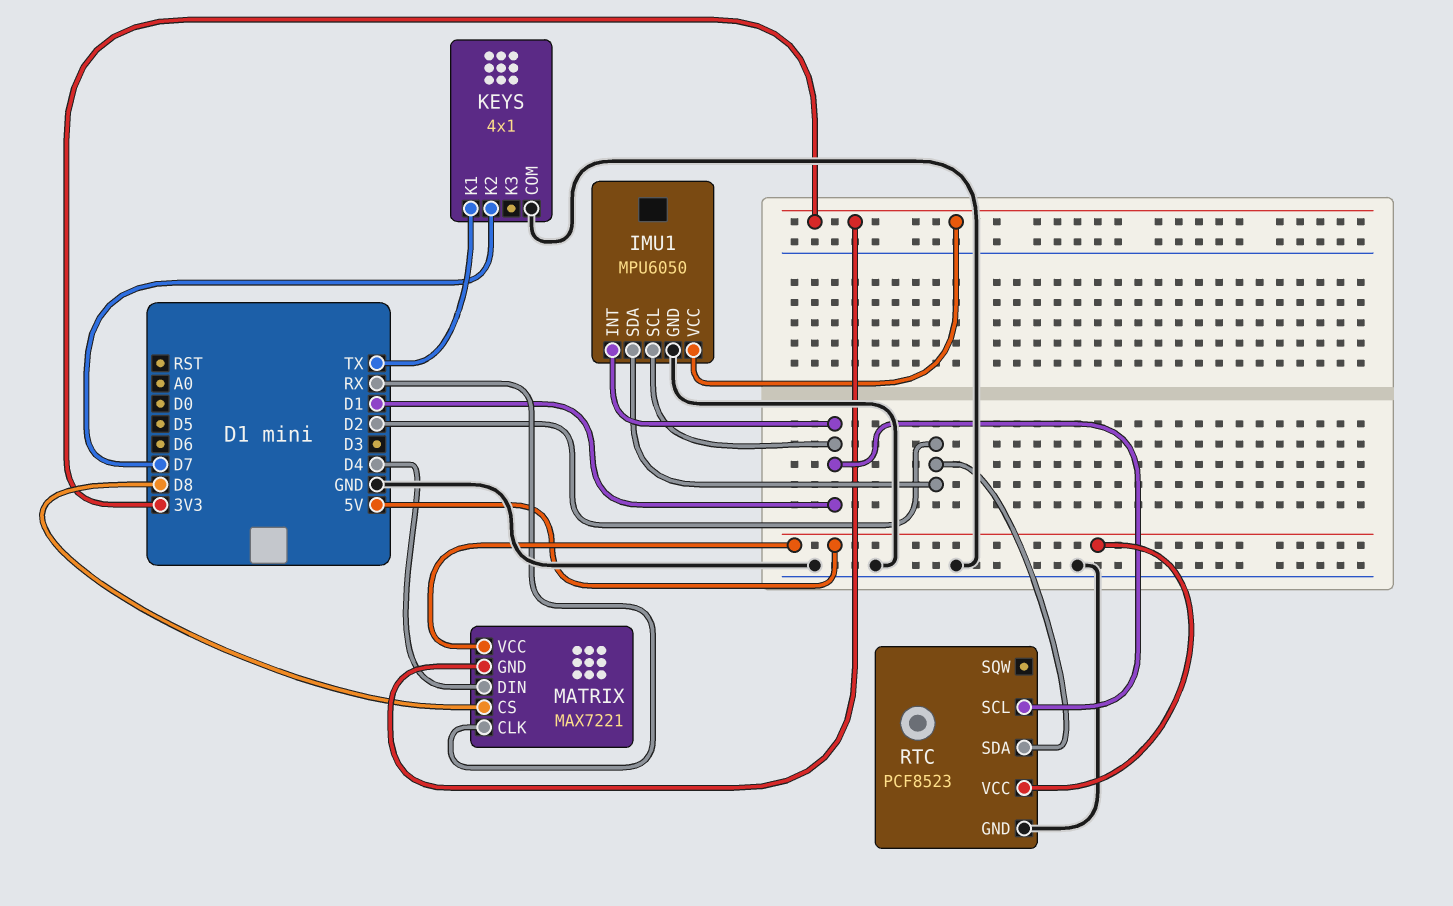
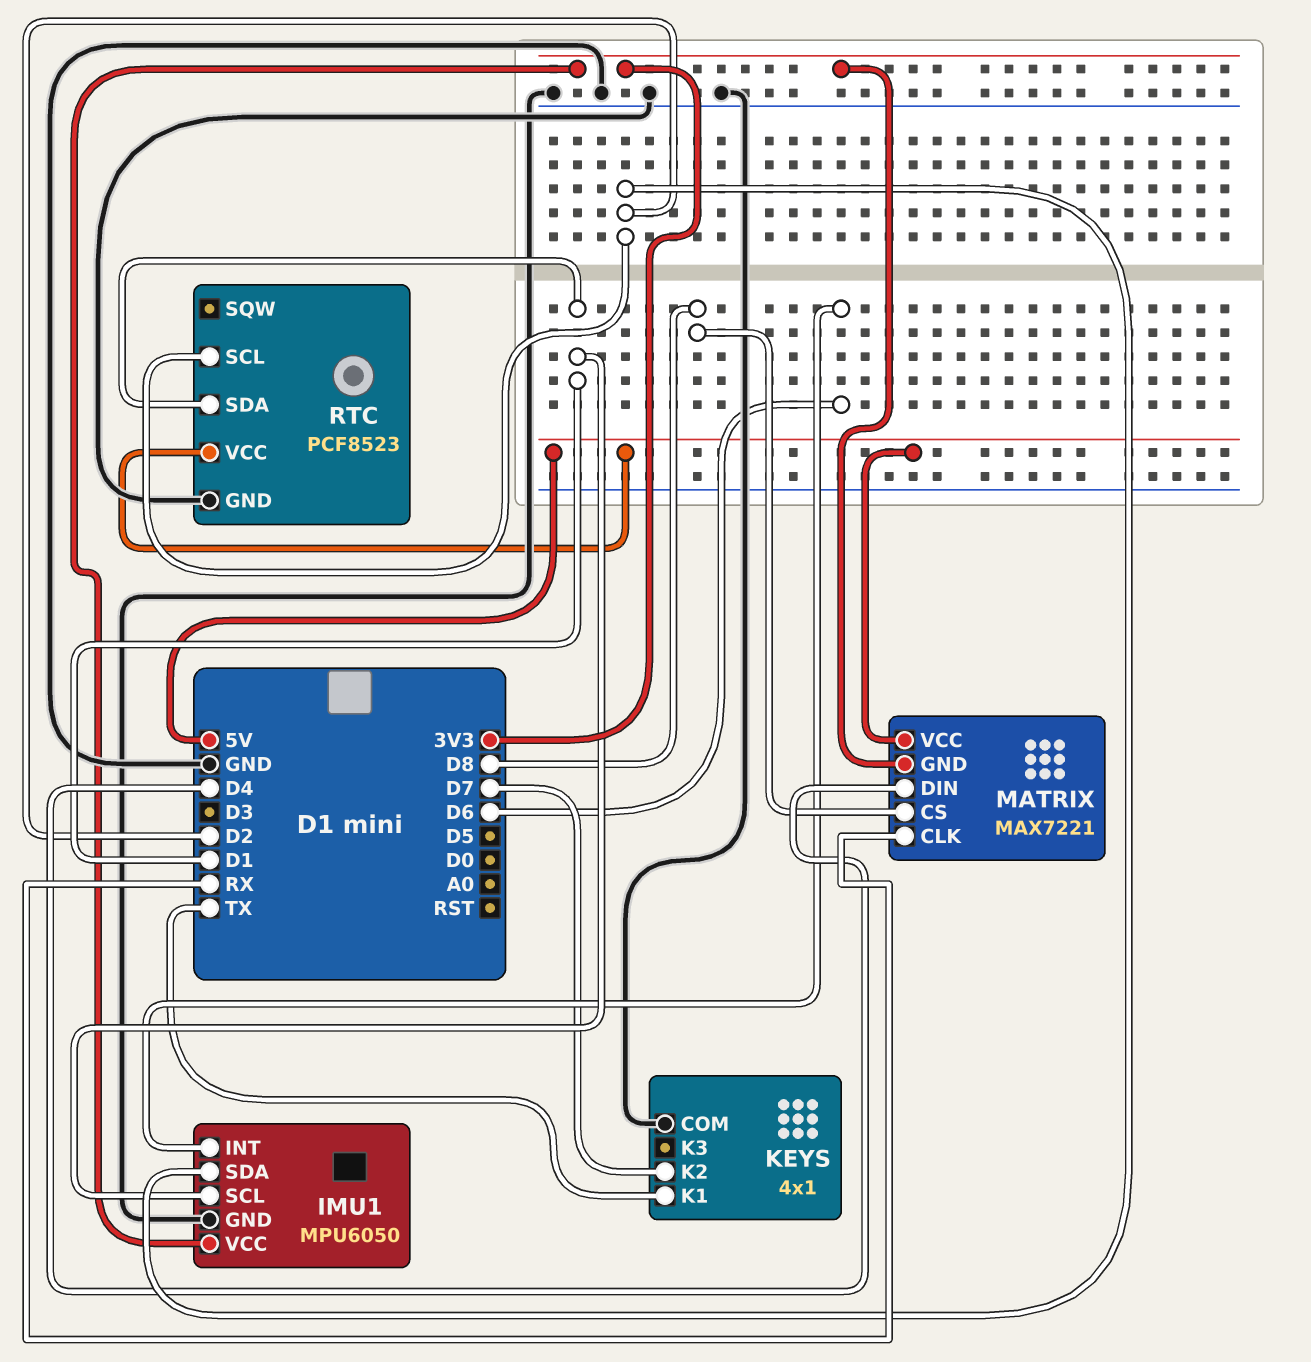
IMU1 pin INT: D1 -> D6
RTC pin SCL: D1 -> D2
RTC pin SDA: D2 -> D1

